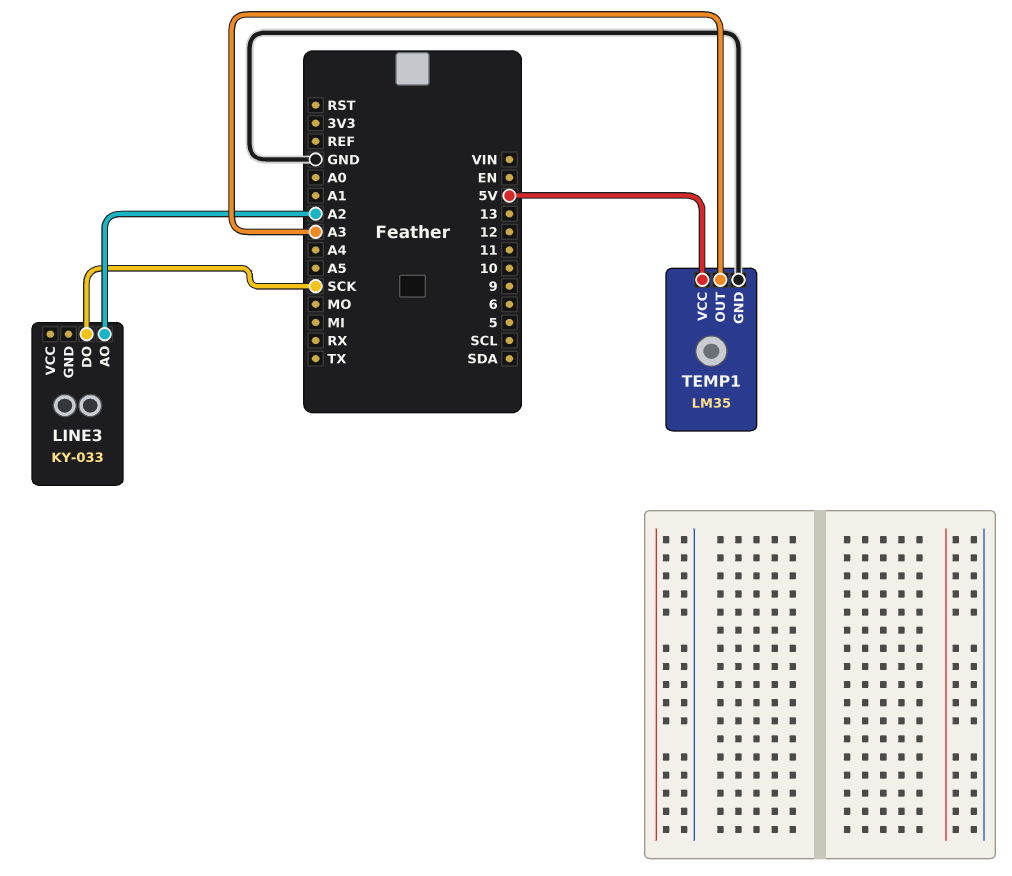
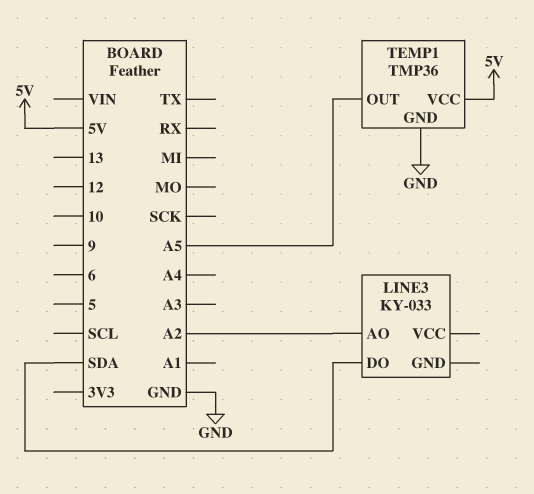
LINE3 pin DO: SCK -> SDA
TEMP1: LM35 -> TMP36
TEMP1 pin OUT: A3 -> A5

